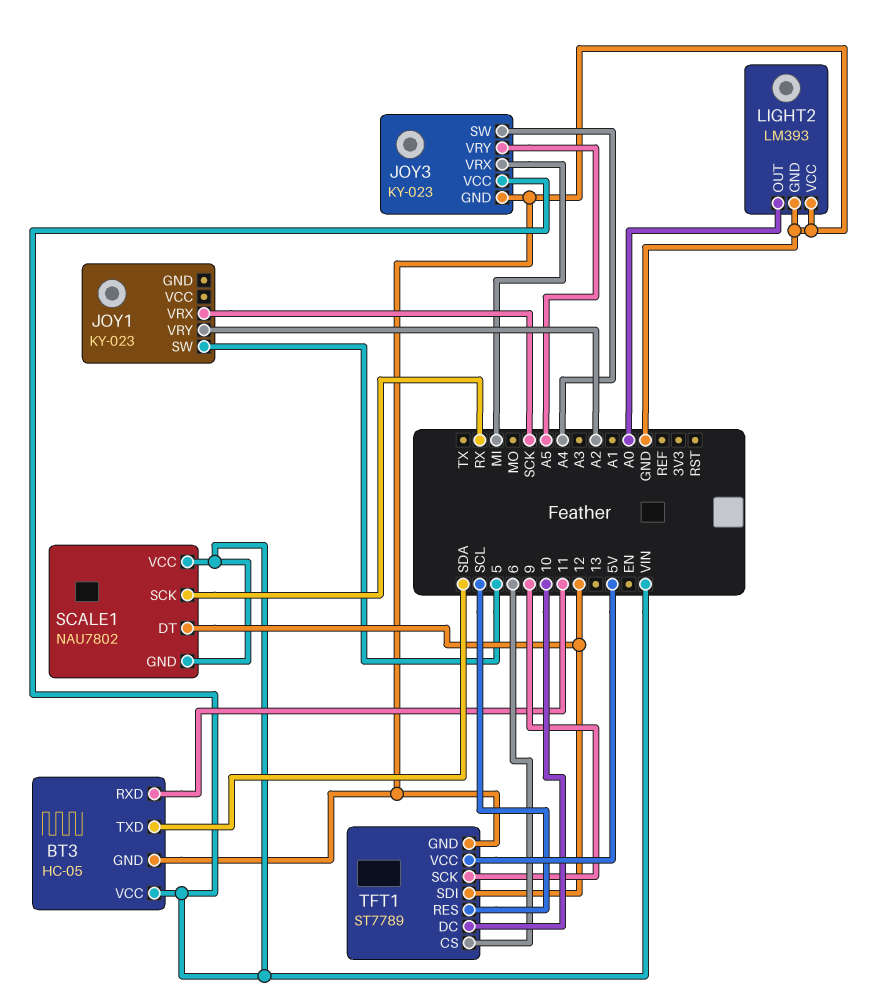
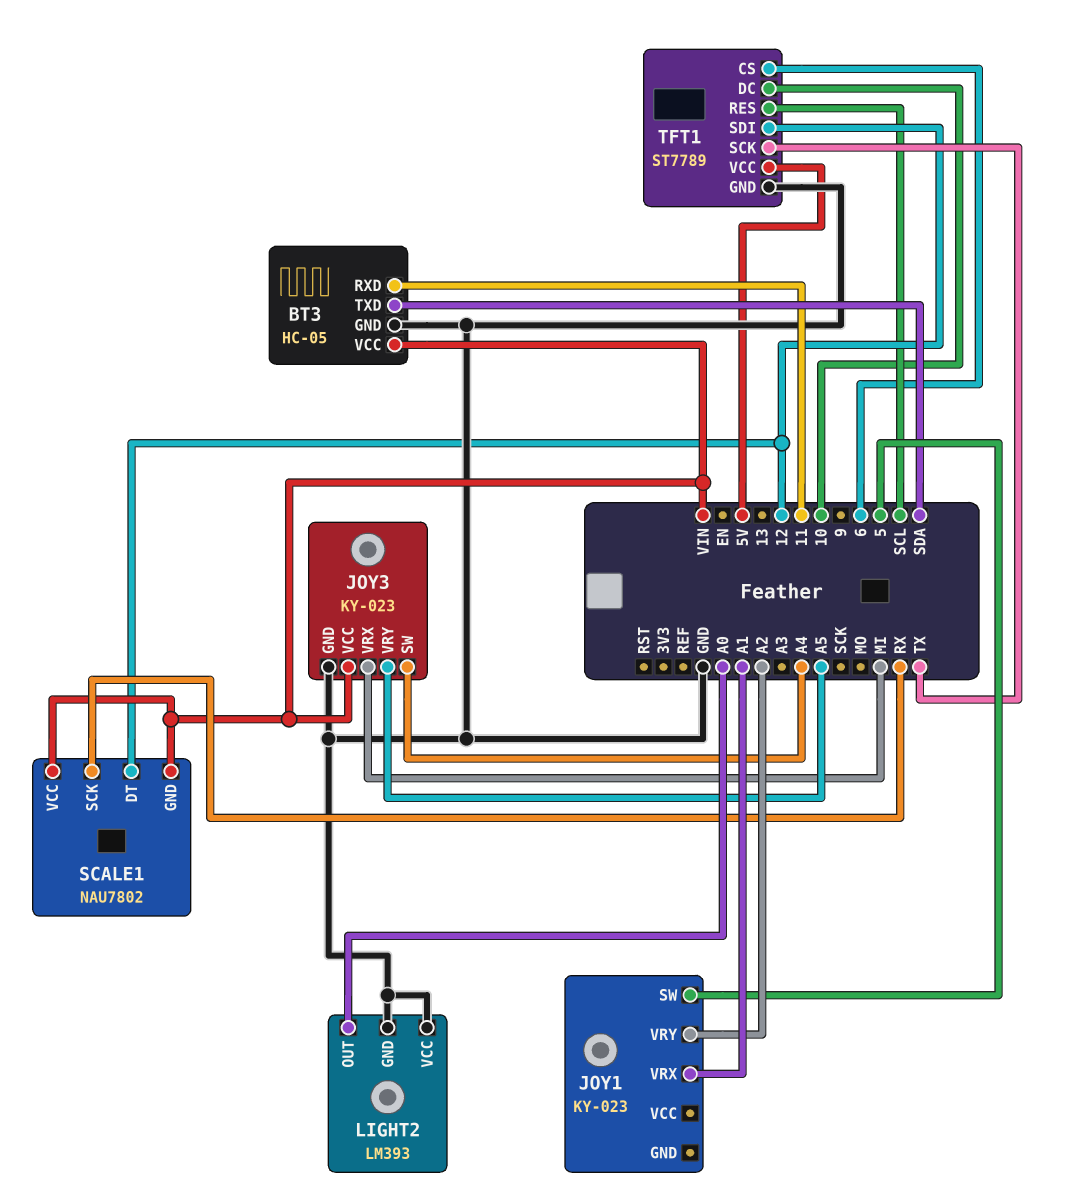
JOY1 pin VRX: SCK -> A1
TFT1 pin SCK: 9 -> TX

